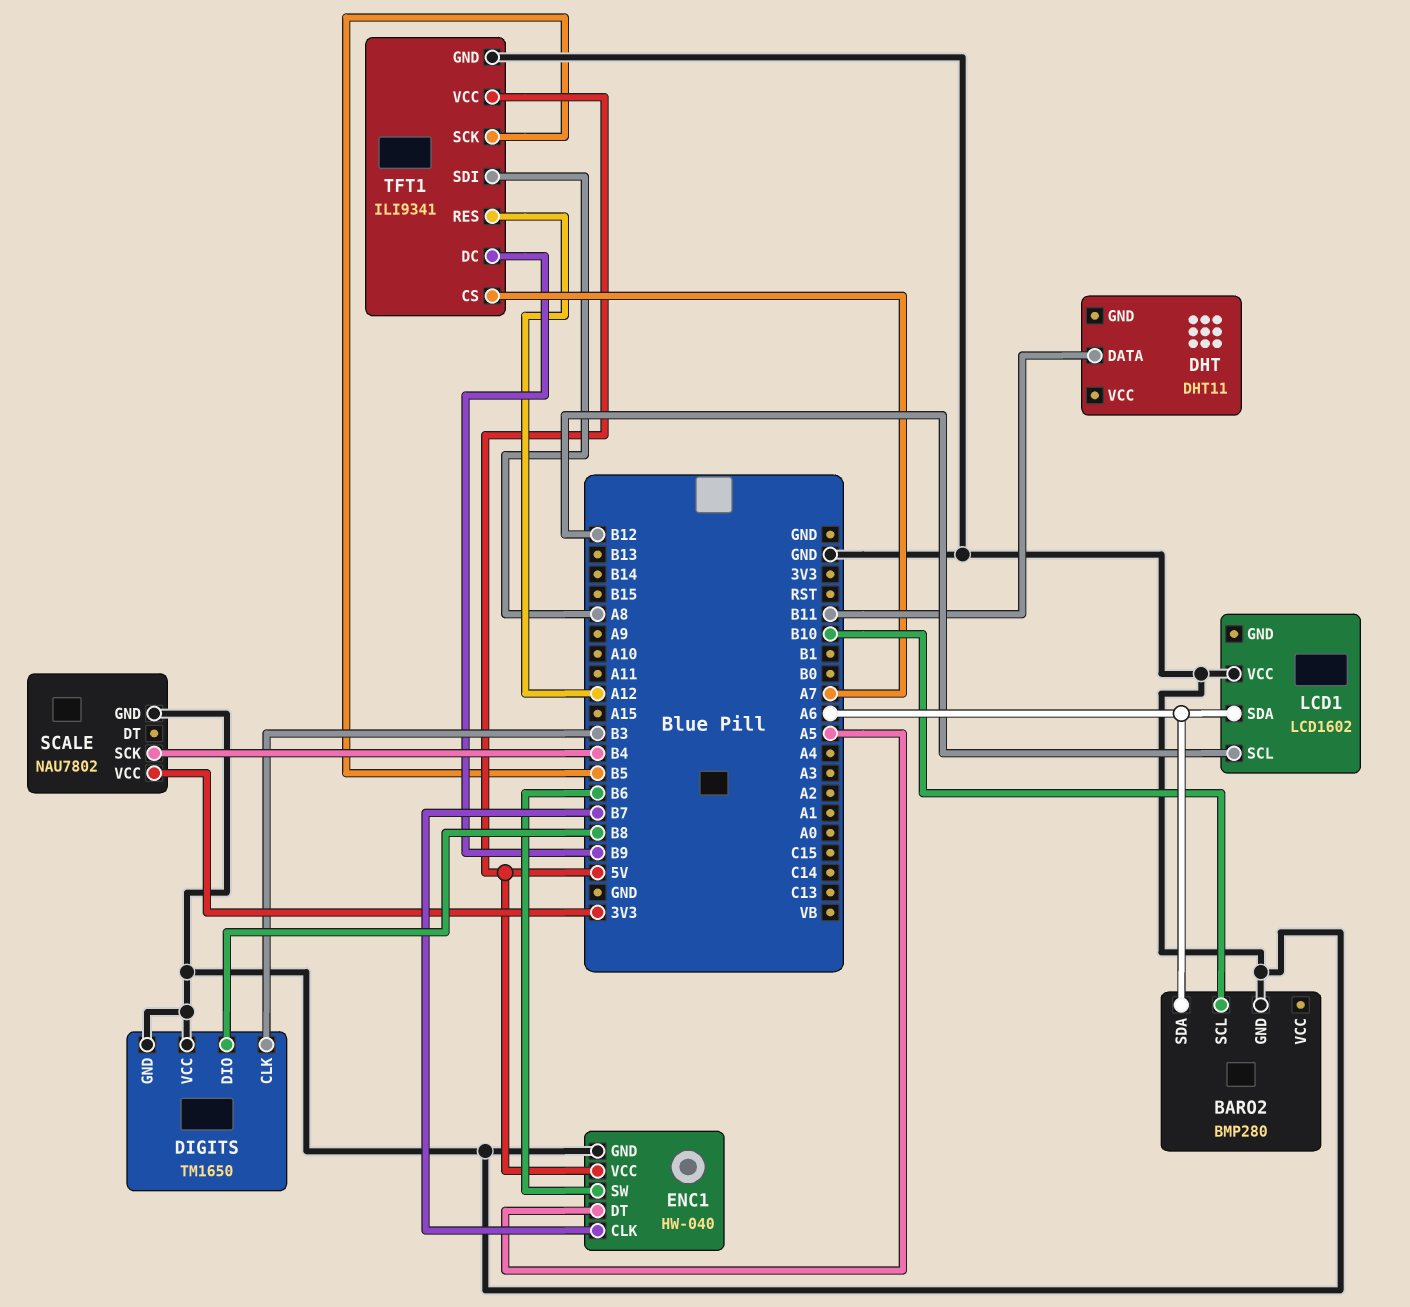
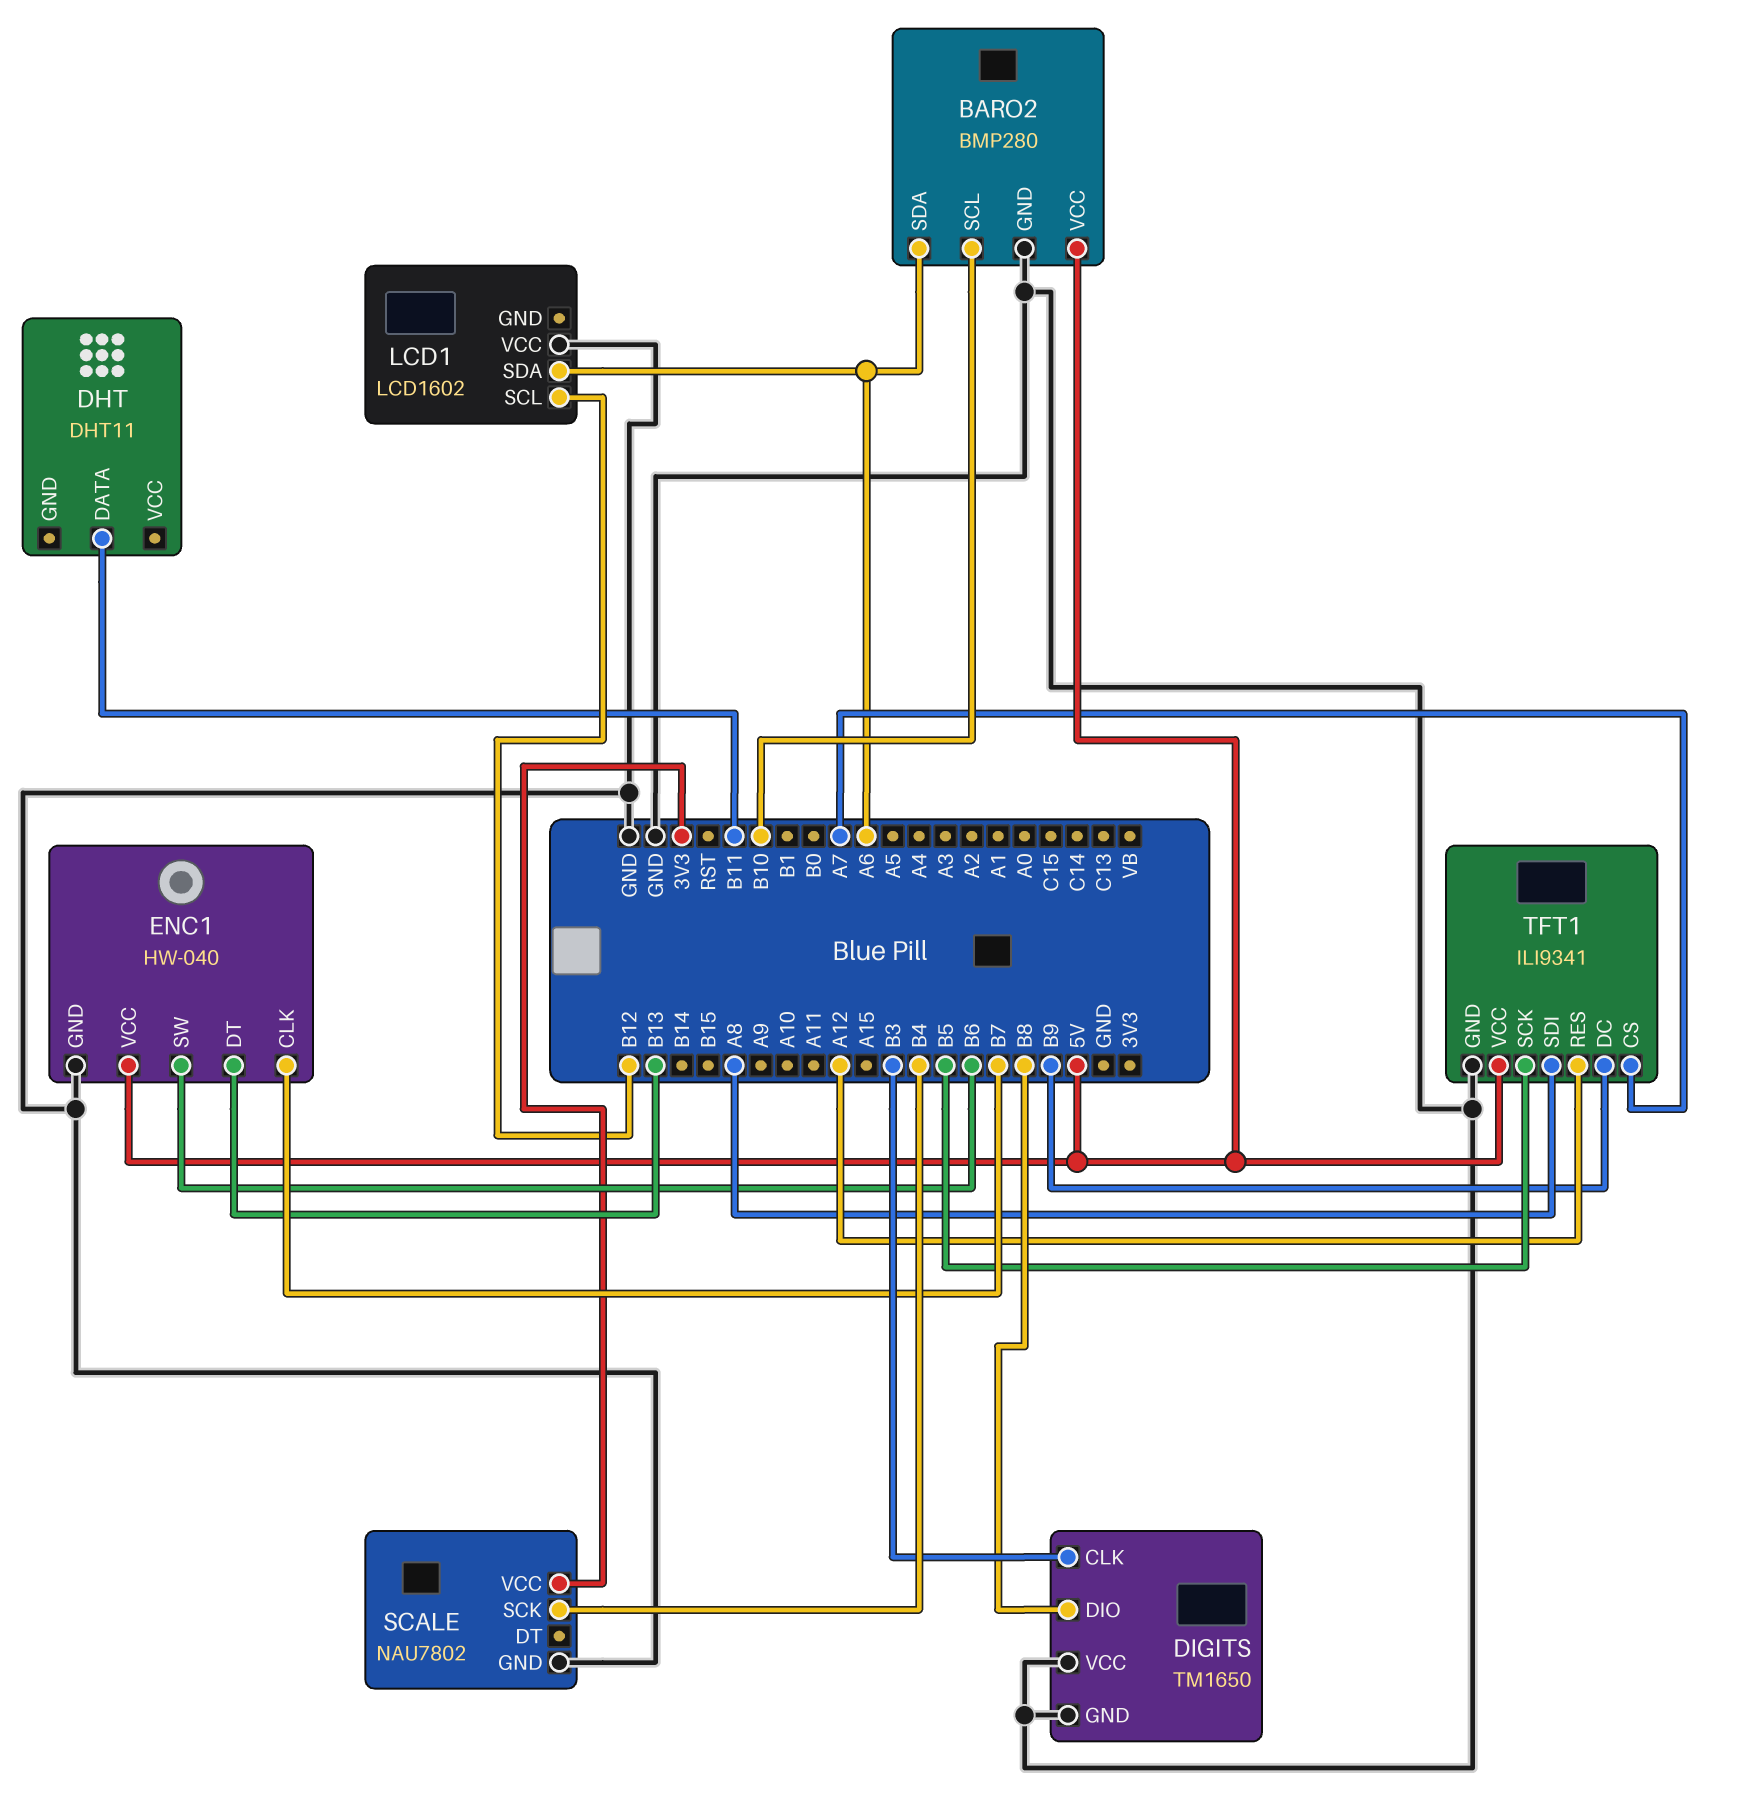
BARO2 pin VCC: none -> 5V
ENC1 pin DT: A5 -> B13

